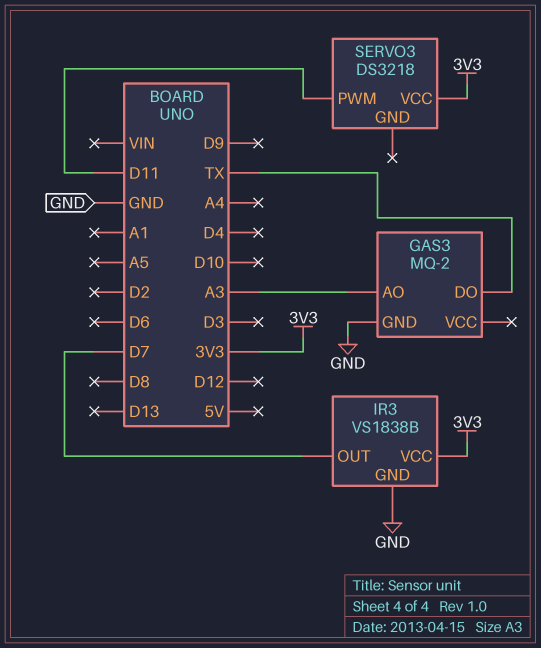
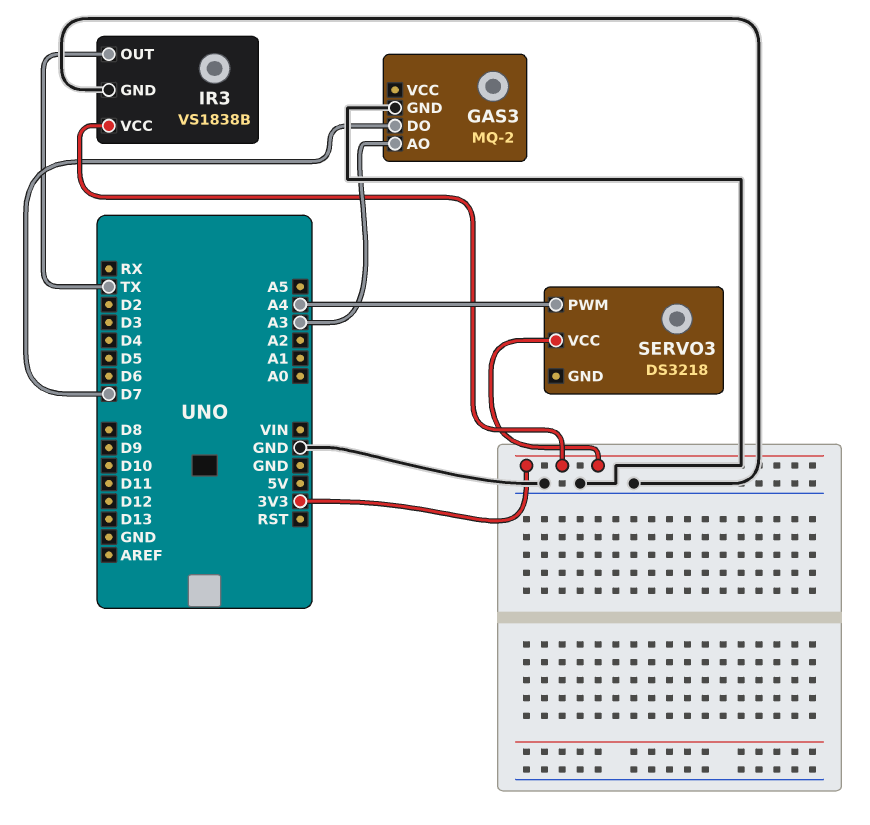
GAS3 pin DO: TX -> D7
IR3 pin OUT: D7 -> TX
SERVO3 pin PWM: D11 -> A4

